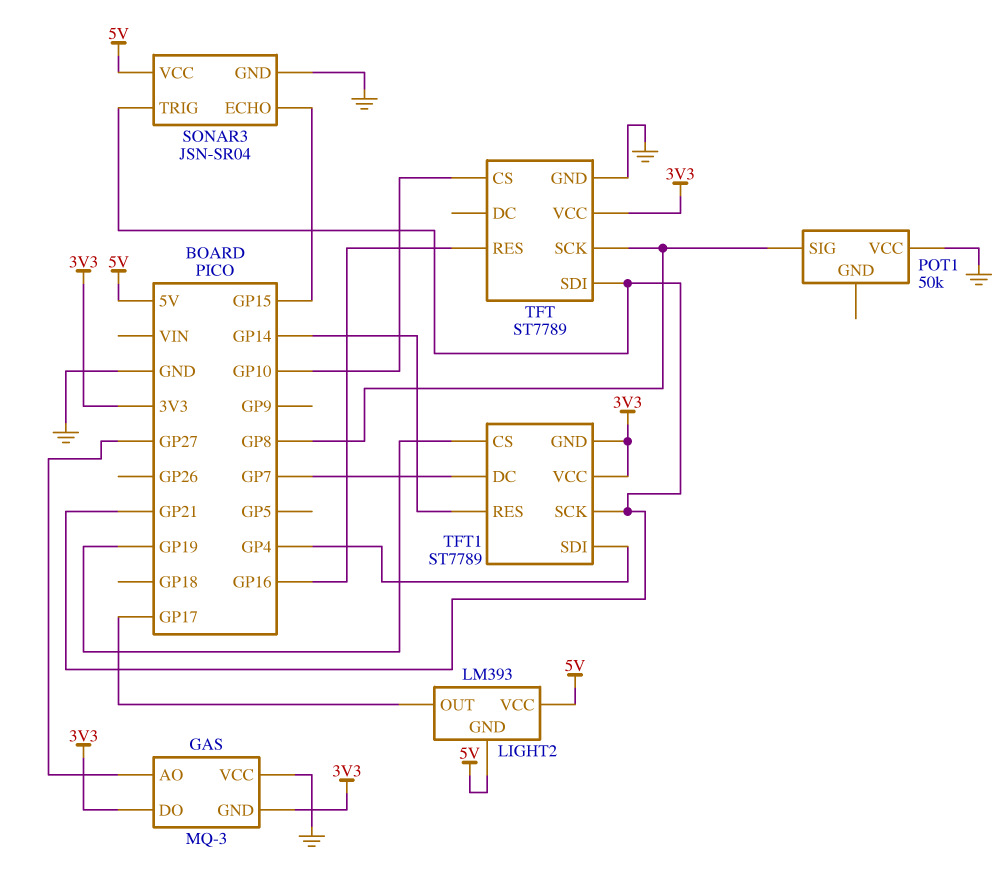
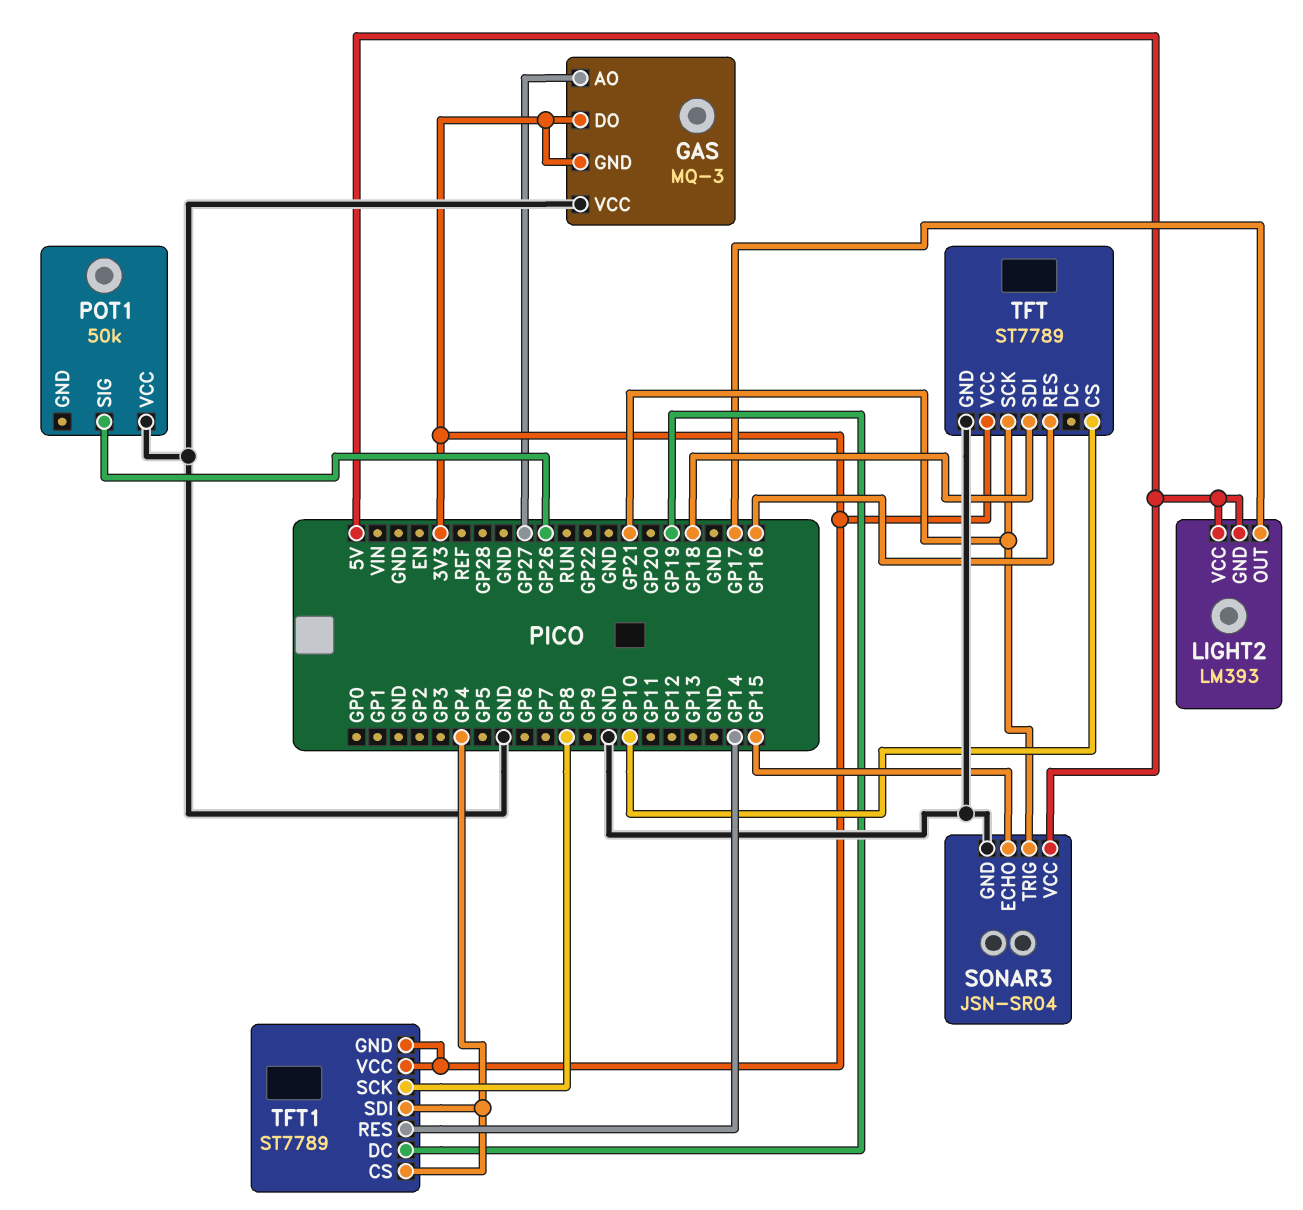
POT1 pin SIG: GP8 -> GP26
TFT pin SCK: GP8 -> GP21
TFT pin SDI: GP21 -> GP18
TFT1 pin CS: GP19 -> GP4
TFT1 pin DC: GP7 -> GP19
TFT1 pin SCK: GP21 -> GP8

